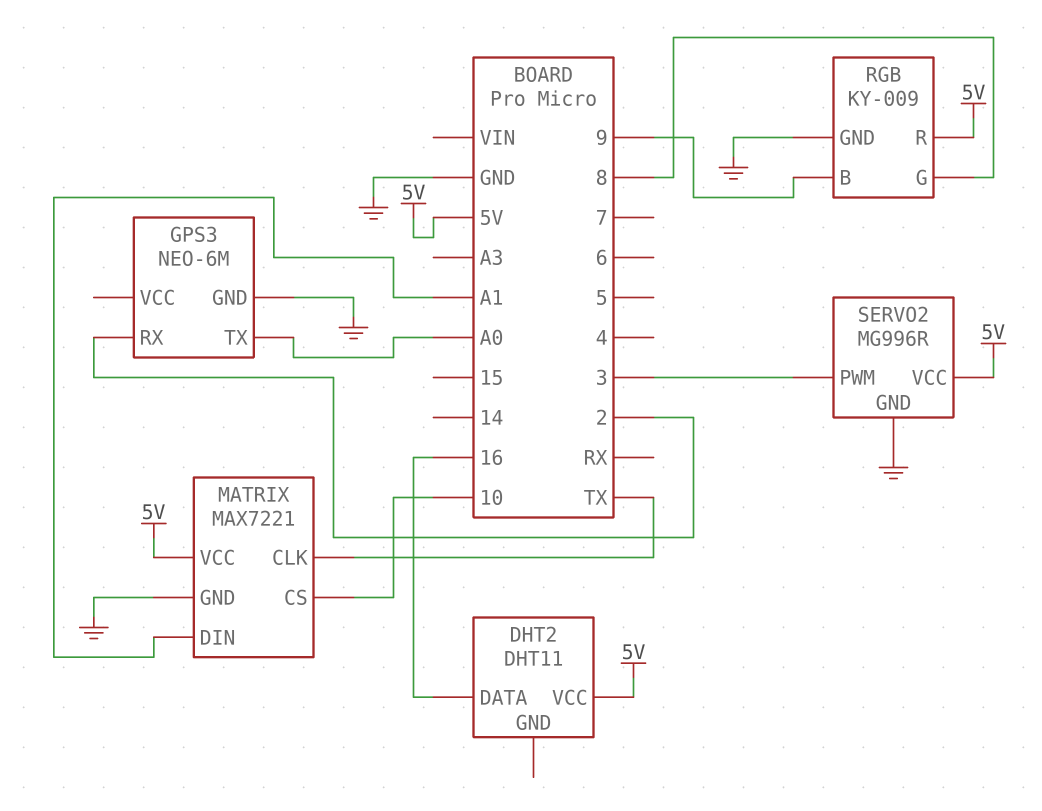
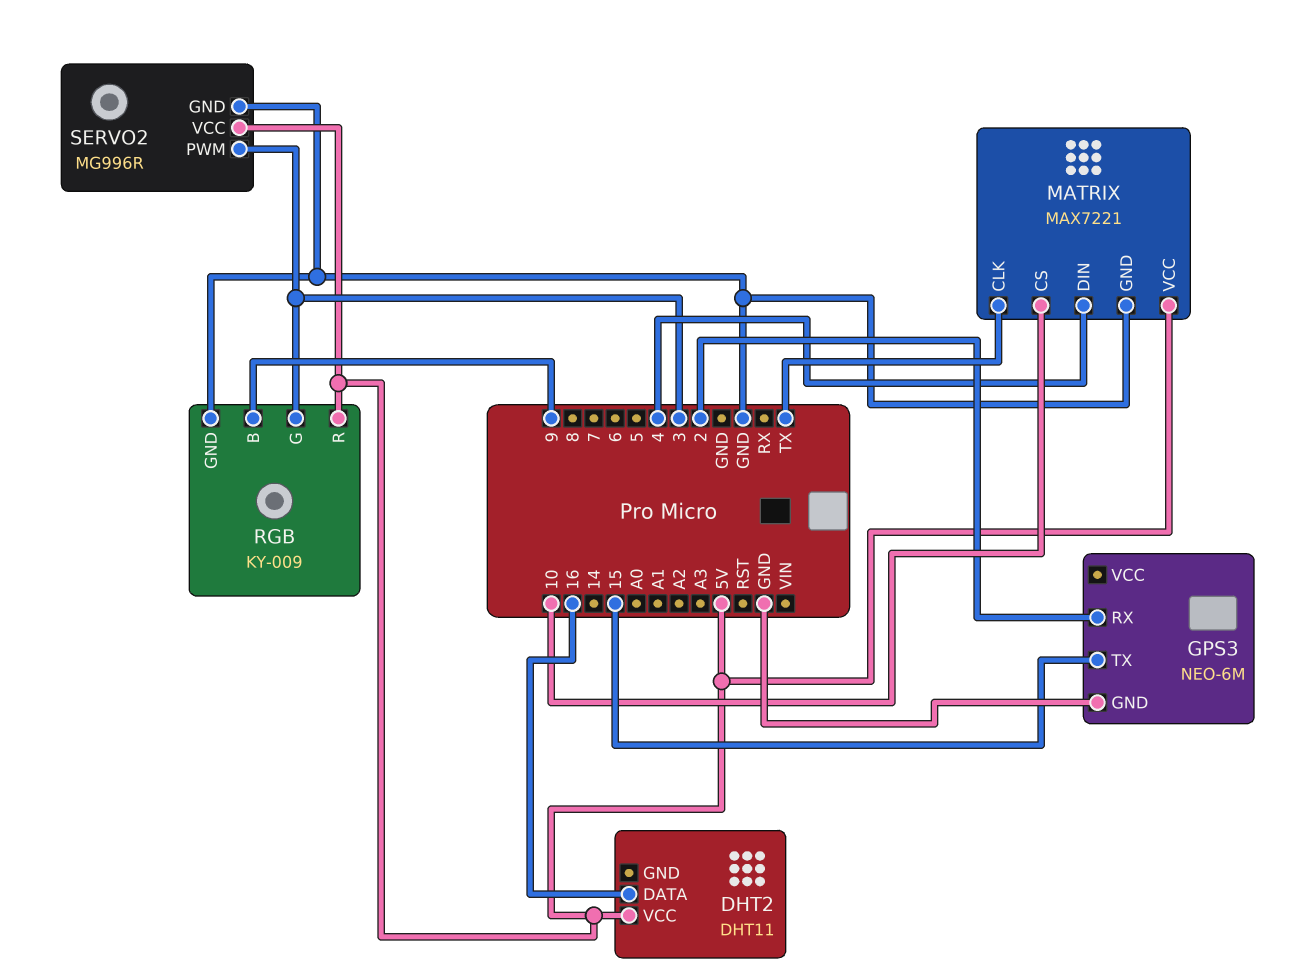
GPS3 pin TX: A0 -> 15
MATRIX pin DIN: A1 -> 4
RGB pin G: 8 -> 3

